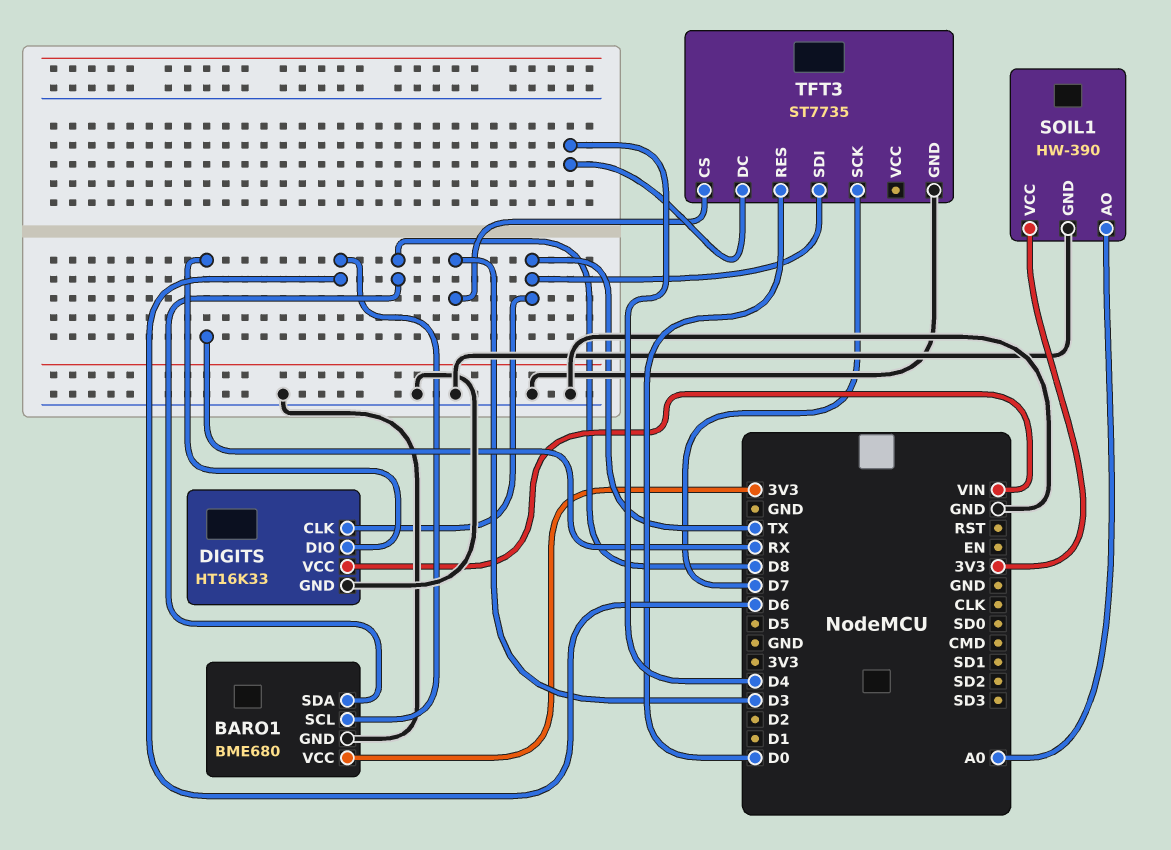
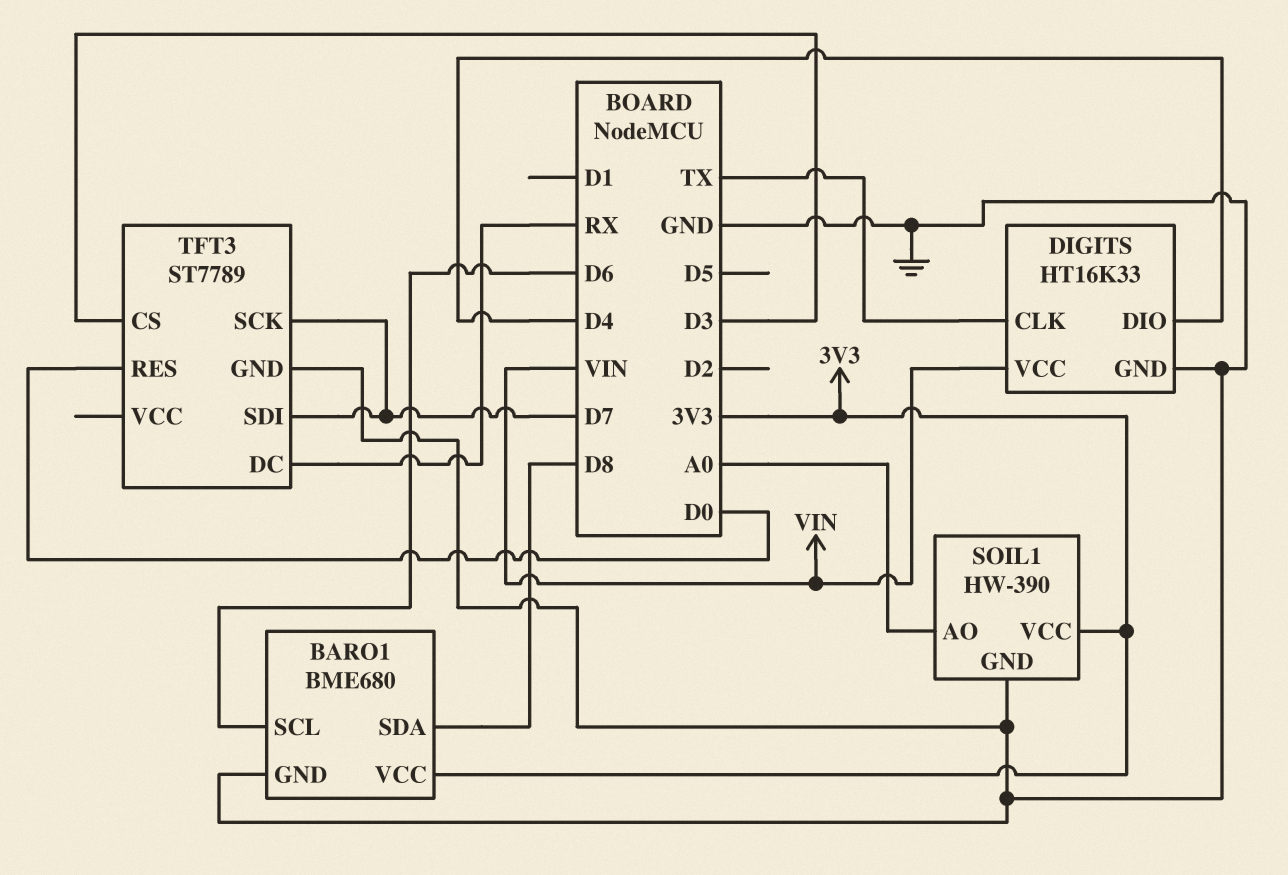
DIGITS pin DIO: RX -> D4
TFT3: ST7735 -> ST7789
TFT3 pin DC: D4 -> RX
TFT3 pin SDI: TX -> D7

